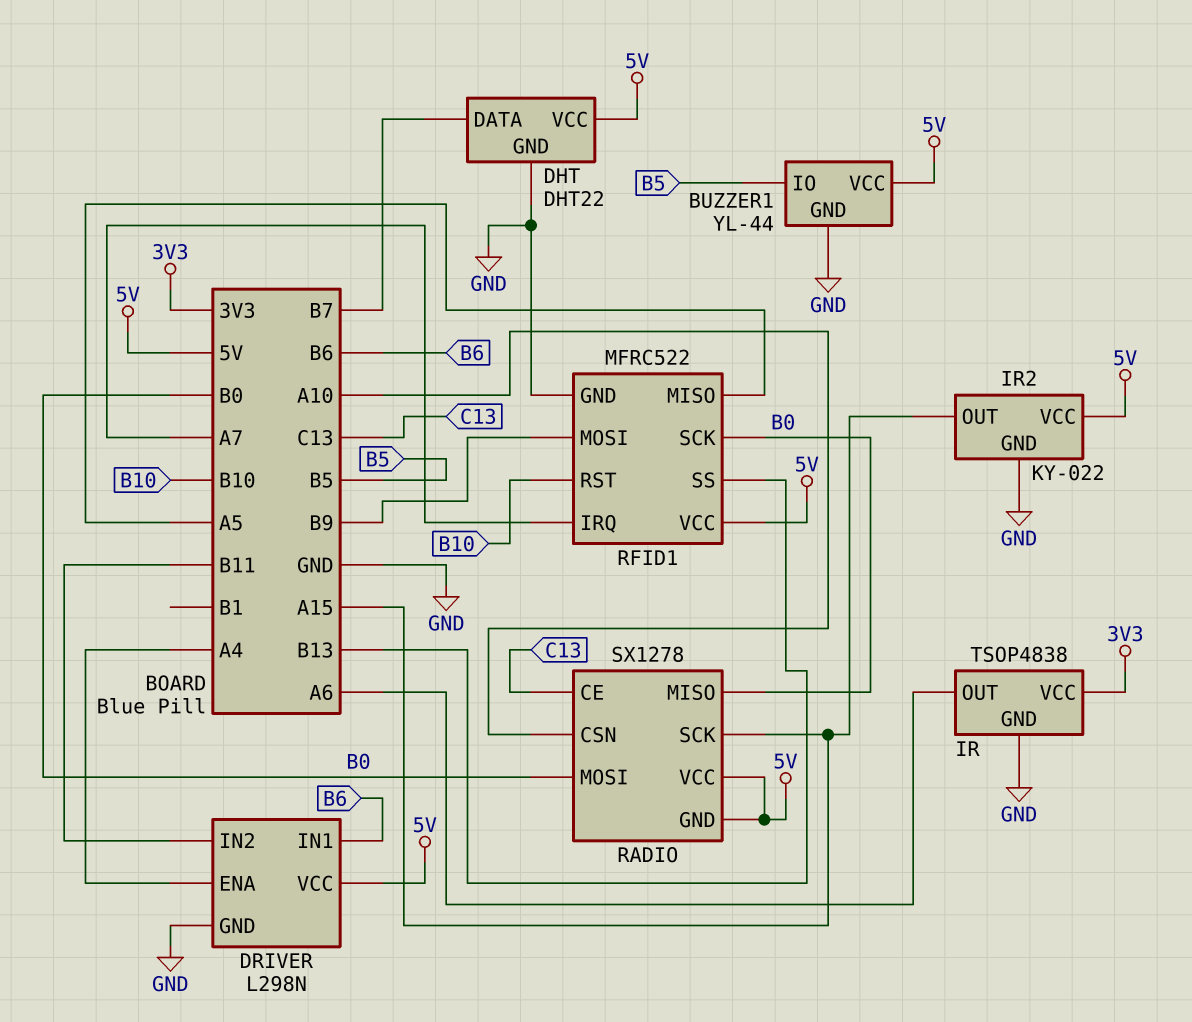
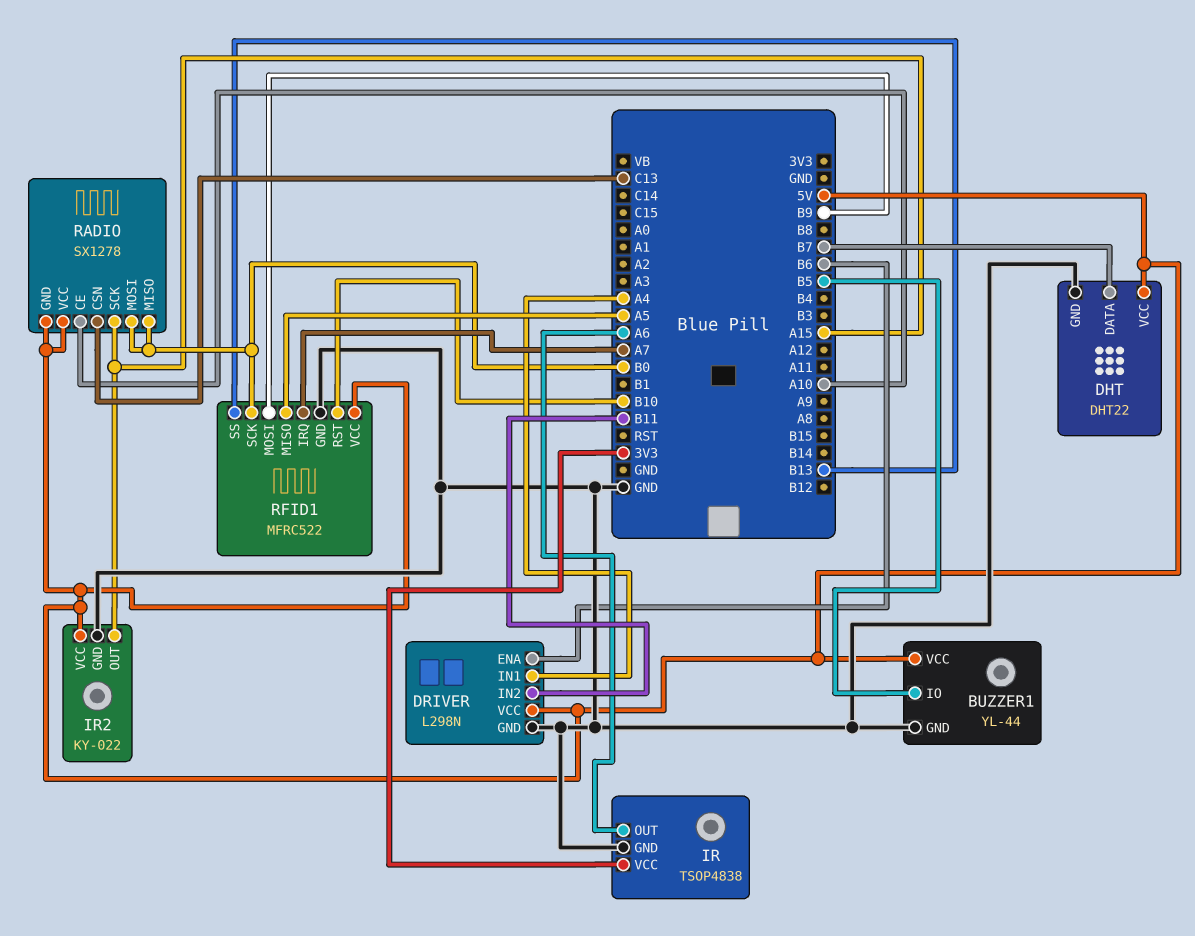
DRIVER pin ENA: A4 -> B6
DRIVER pin IN1: B6 -> A4
RADIO pin CE: C13 -> A10
RADIO pin CSN: A10 -> C13

